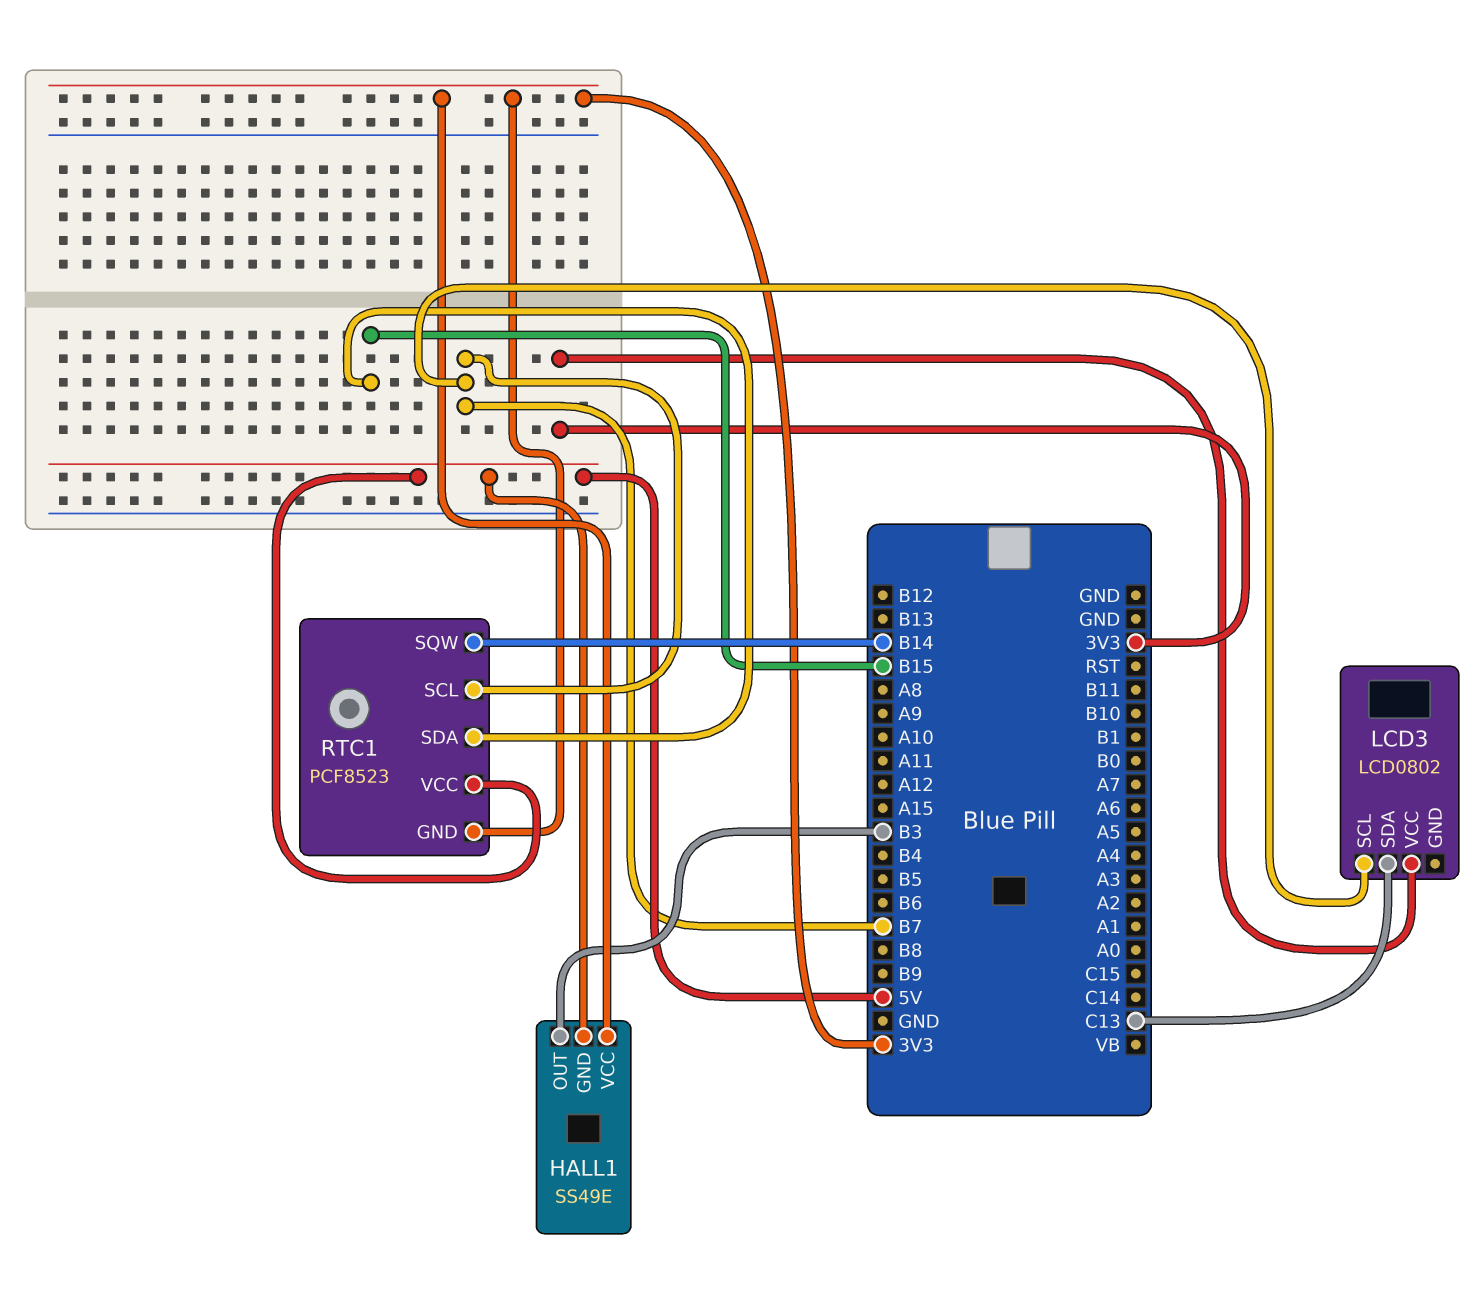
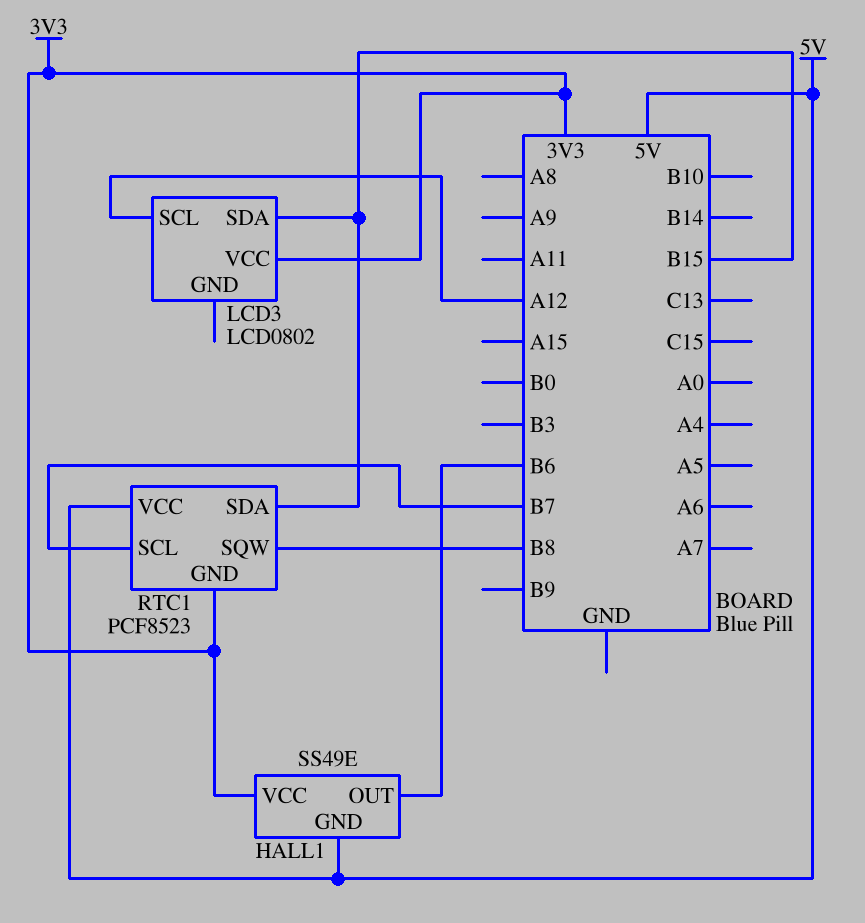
HALL1 pin OUT: B3 -> B6
LCD3 pin SCL: B7 -> A12
LCD3 pin SDA: C13 -> B15
RTC1 pin SQW: B14 -> B8

